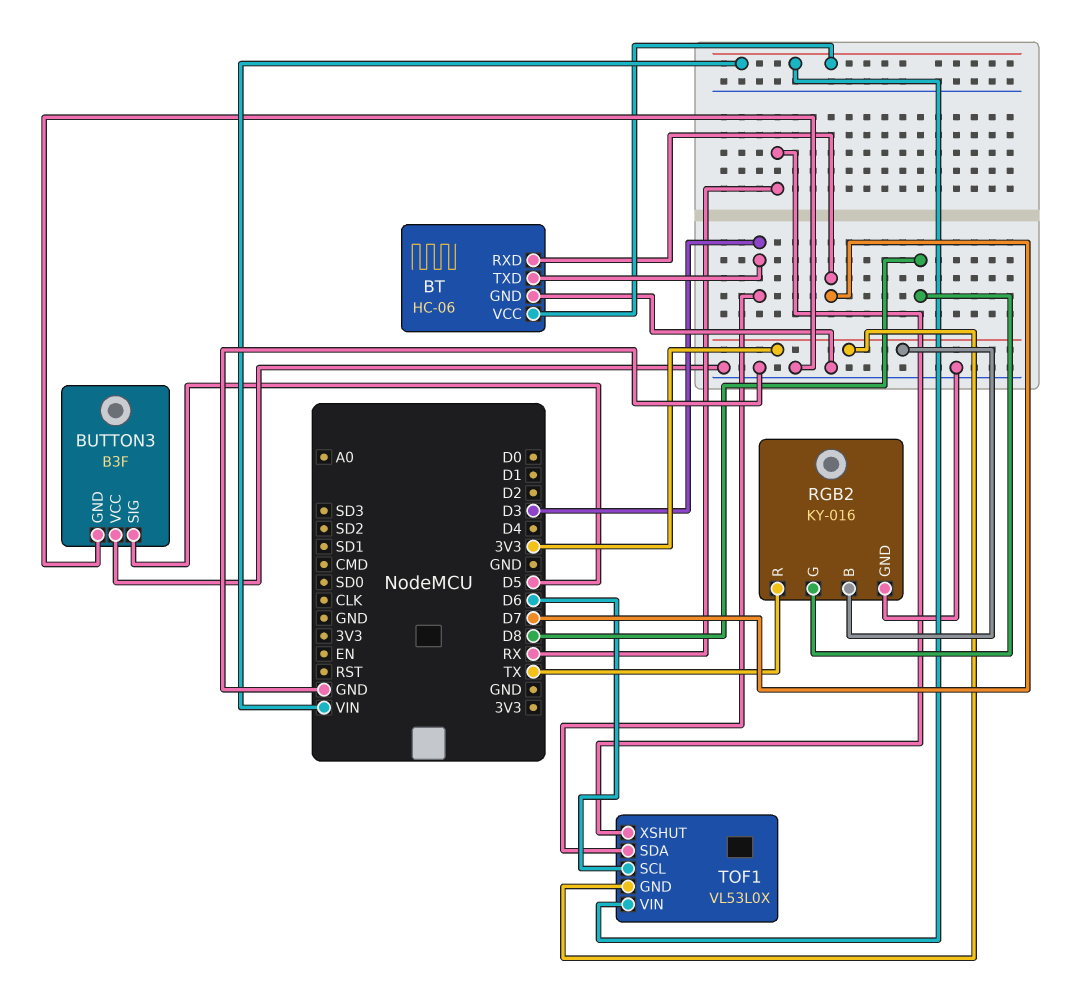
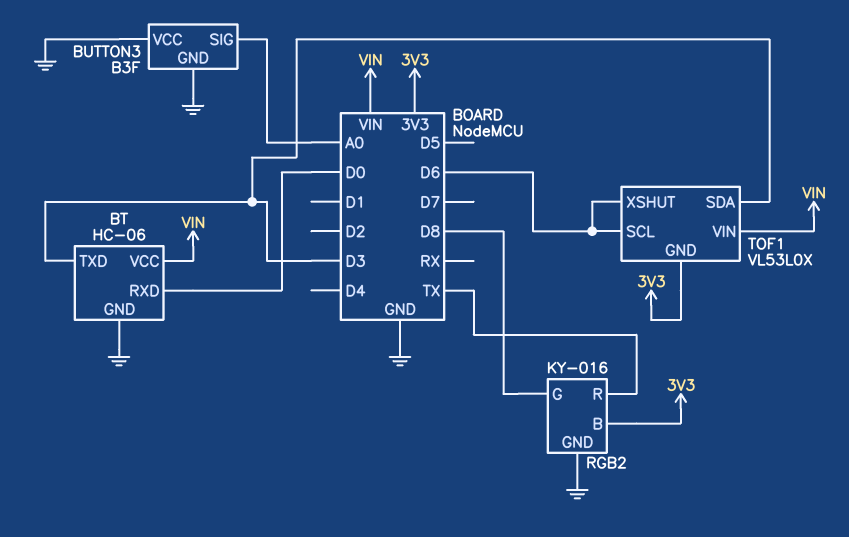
BT pin RXD: D7 -> D0
BUTTON3 pin SIG: D5 -> A0
TOF1 pin XSHUT: RX -> D6

